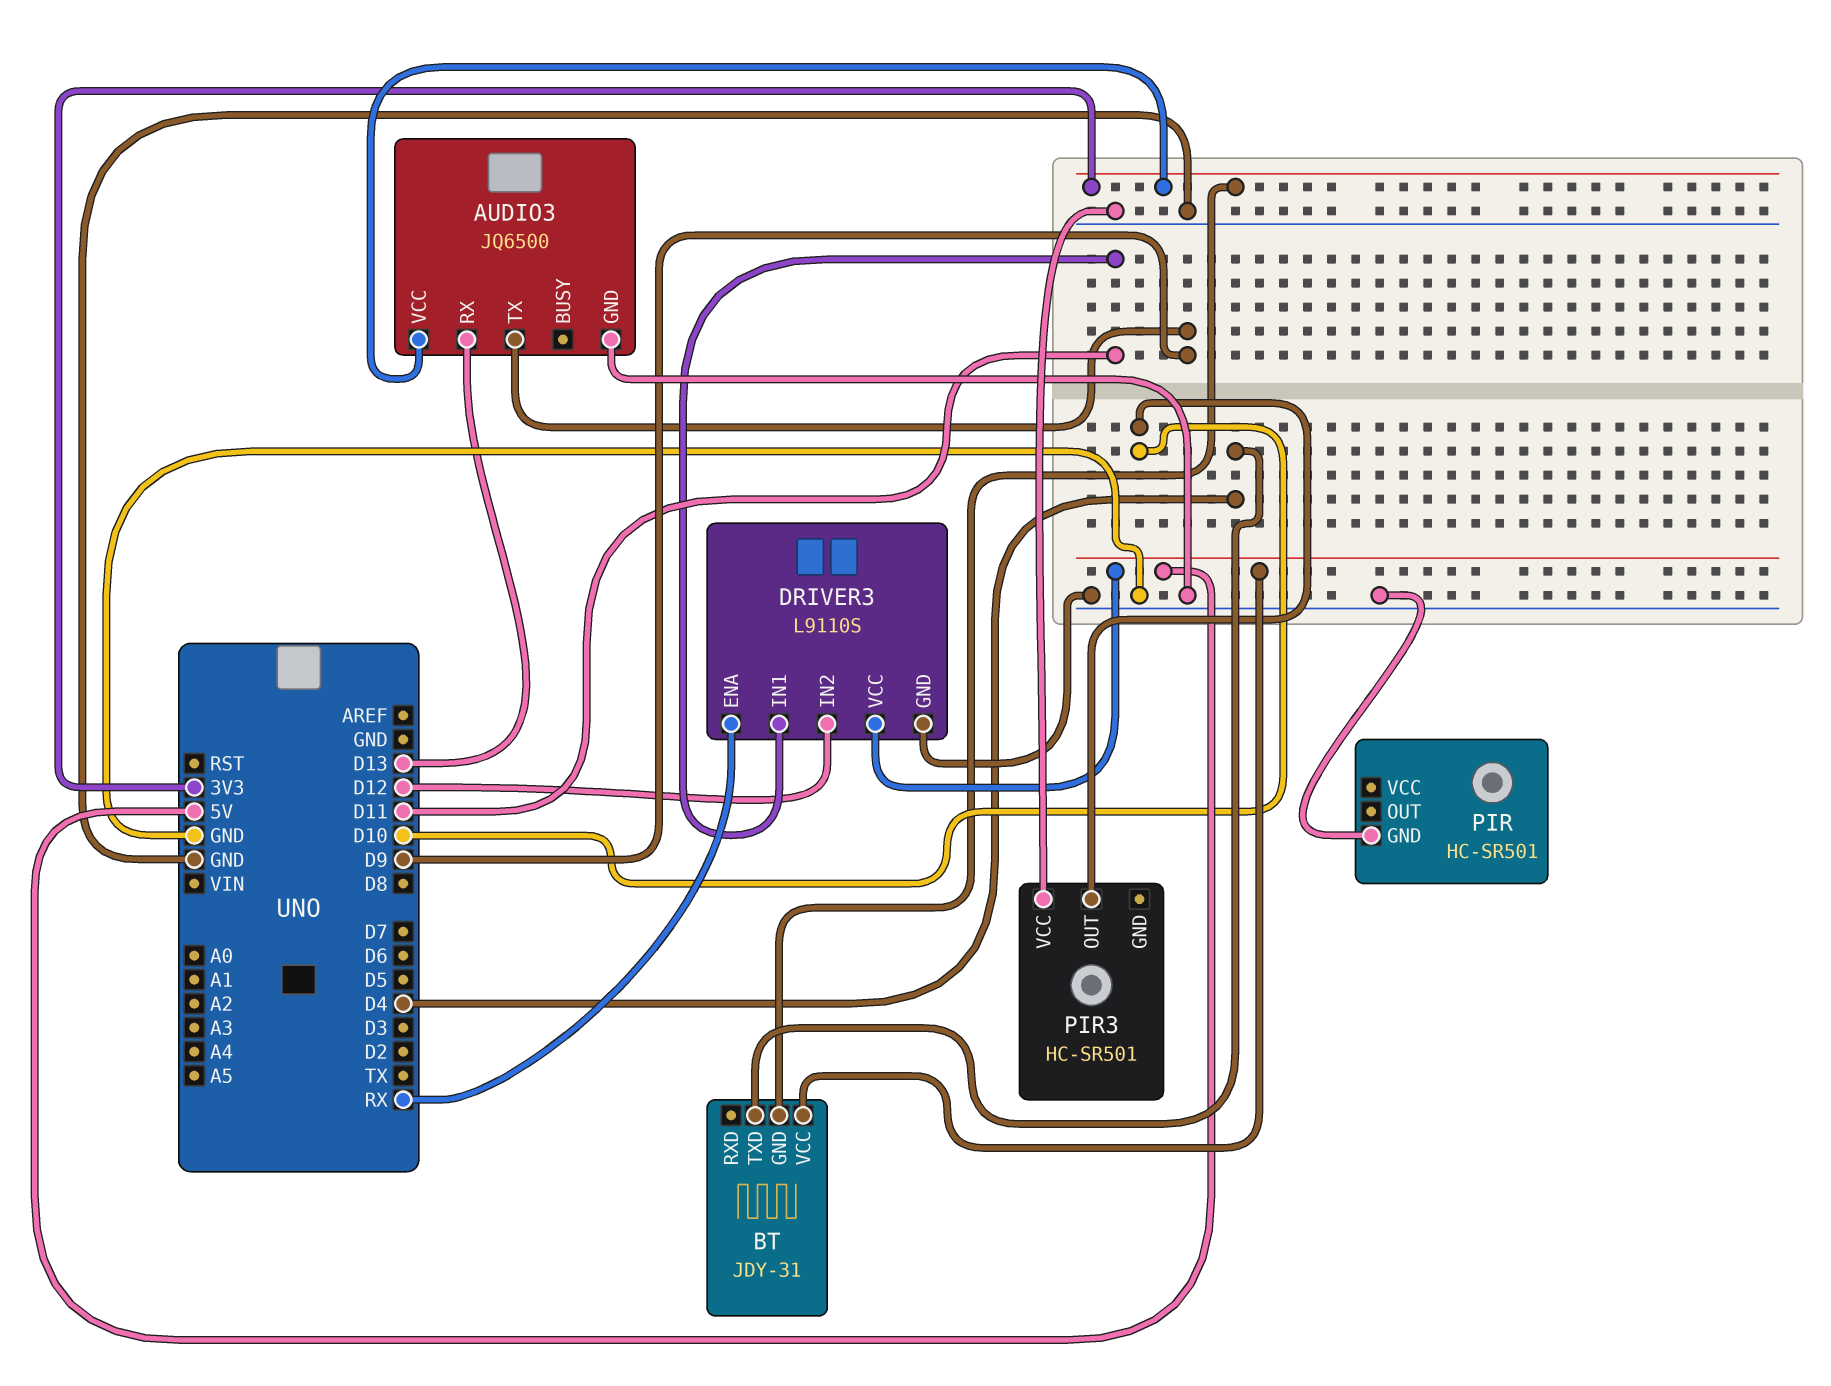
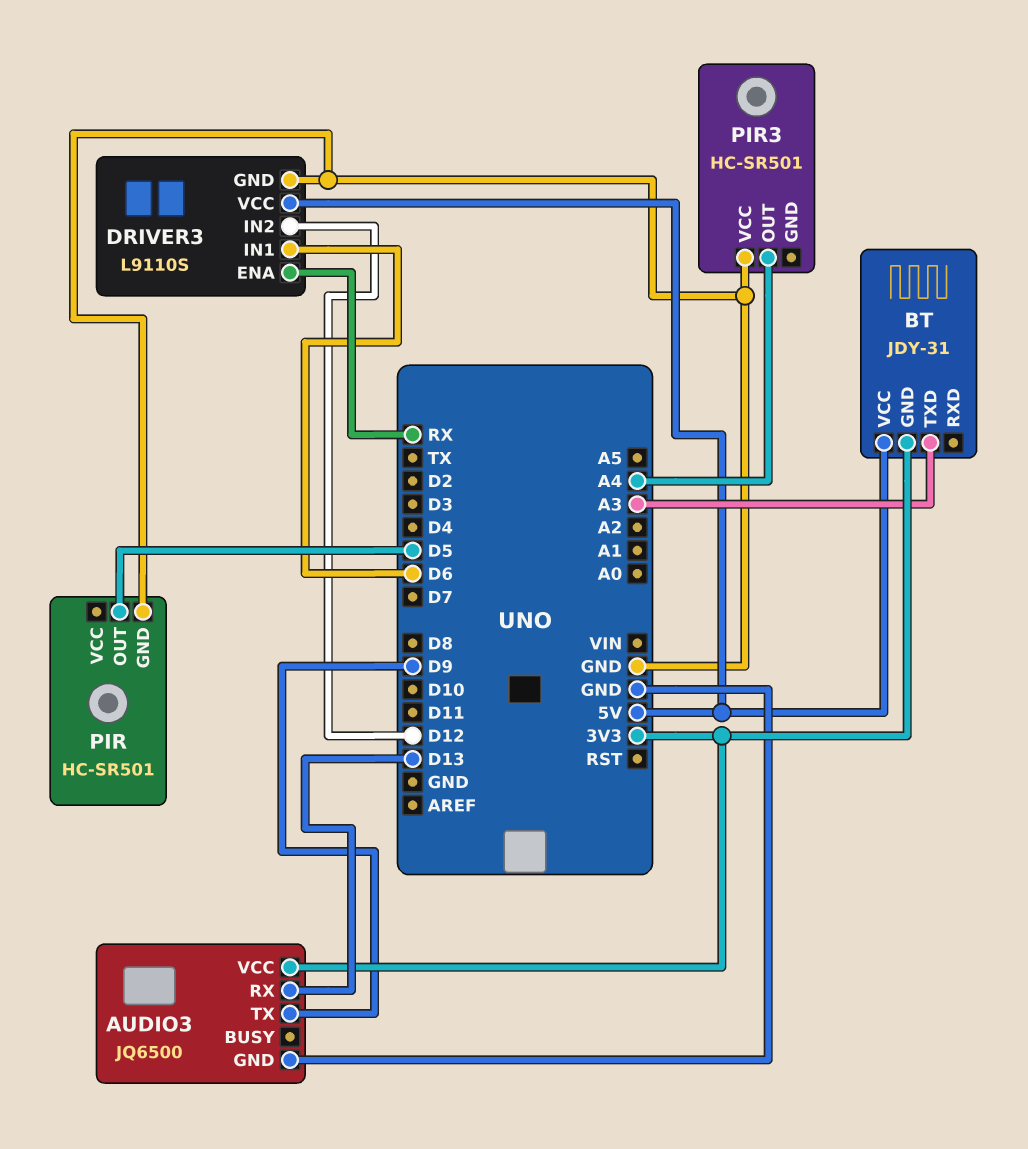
BT pin TXD: D4 -> A3
DRIVER3 pin IN1: D11 -> D6
PIR pin OUT: none -> D5
PIR3 pin OUT: D10 -> A4

